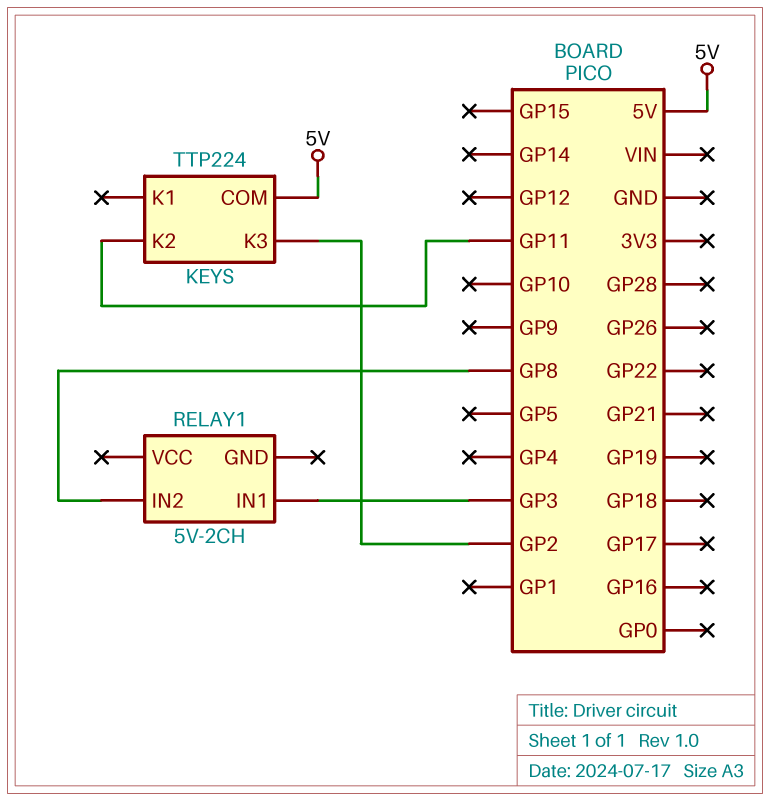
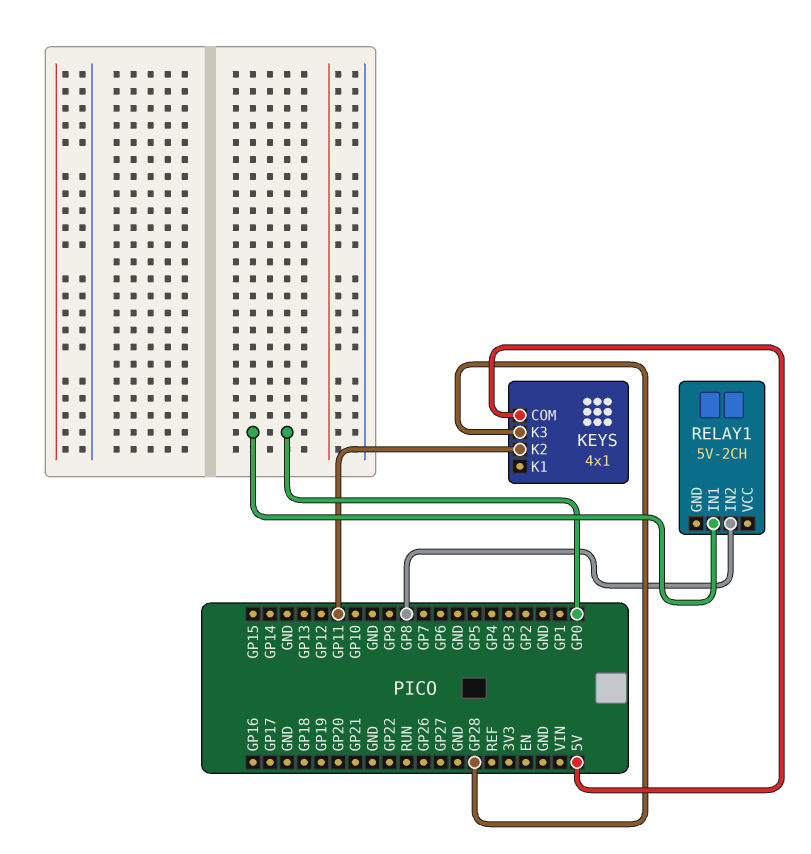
KEYS: TTP224 -> 4x1
KEYS pin K3: GP2 -> GP28
RELAY1 pin IN1: GP3 -> GP0

